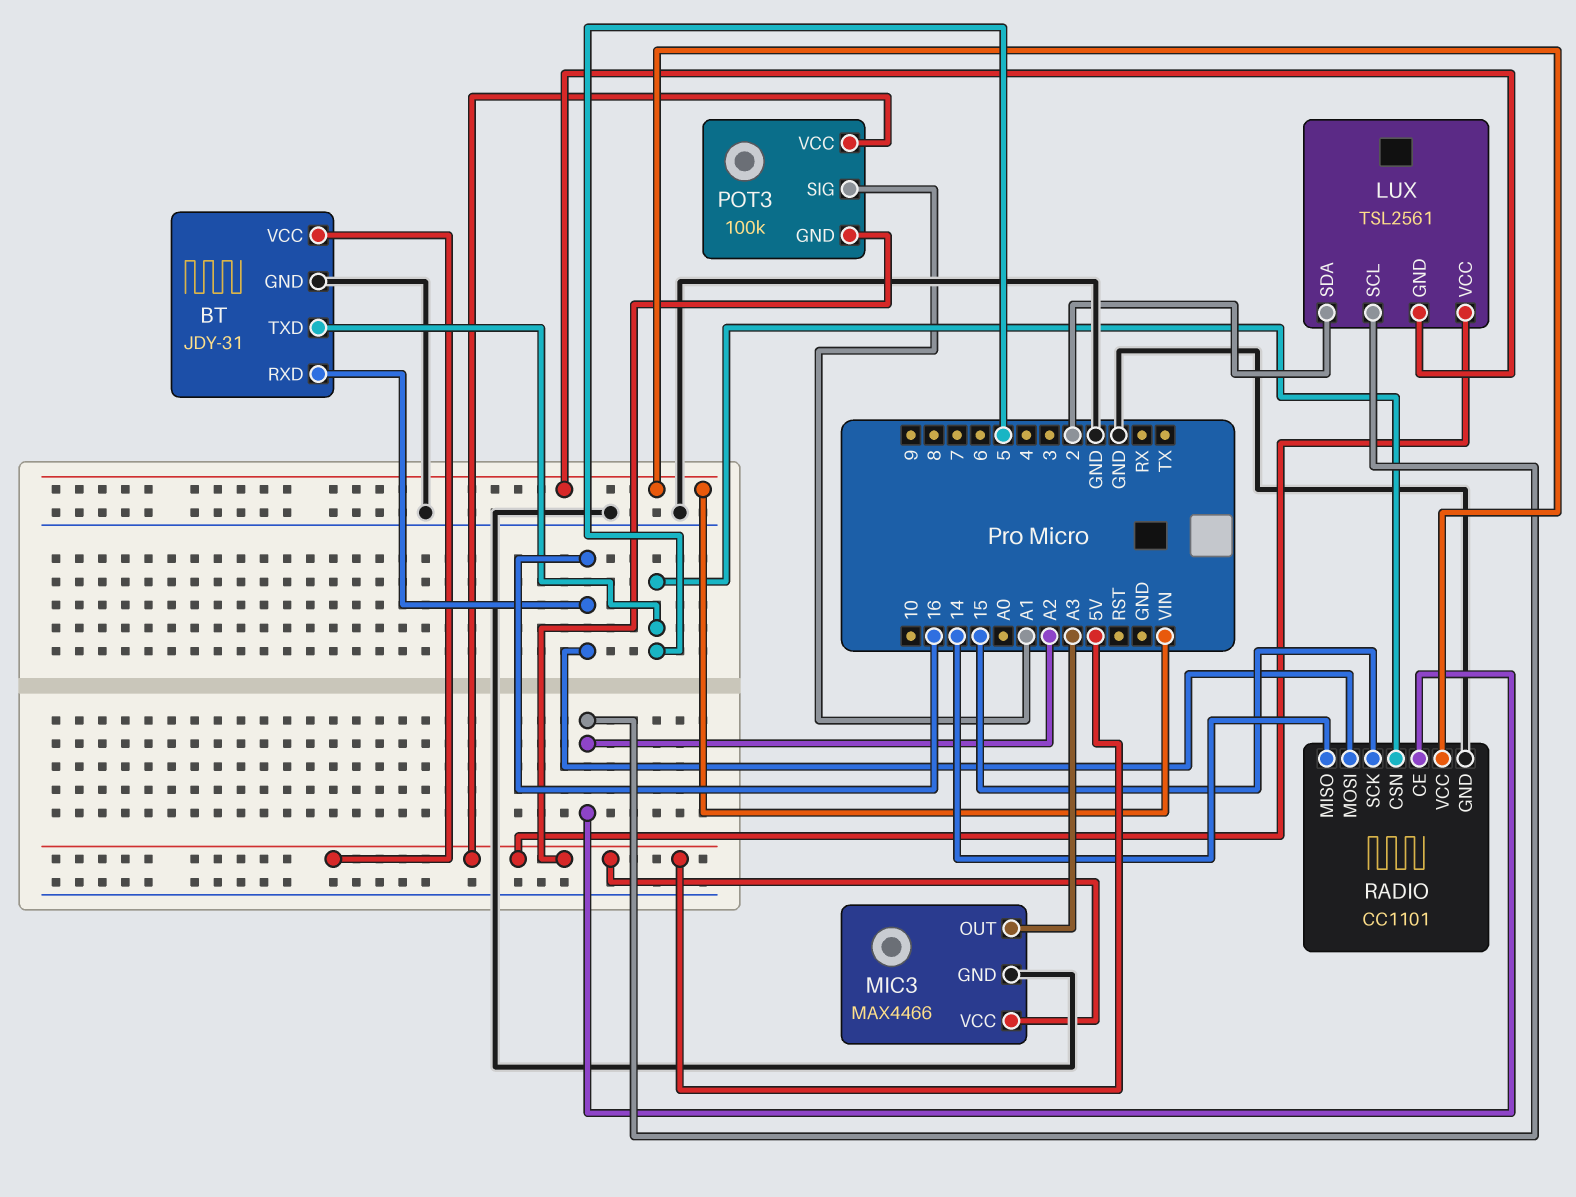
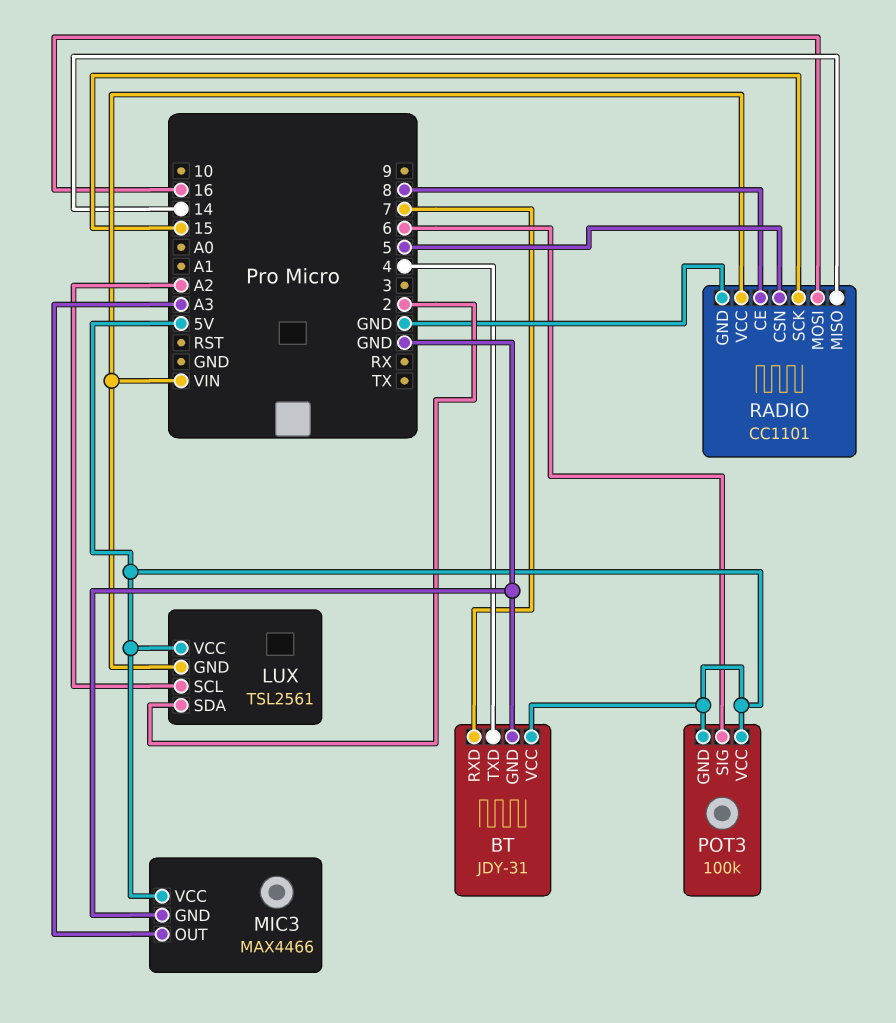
BT pin RXD: 16 -> 7
BT pin TXD: 5 -> 4
POT3 pin SIG: A1 -> 6
RADIO pin CE: A2 -> 8

